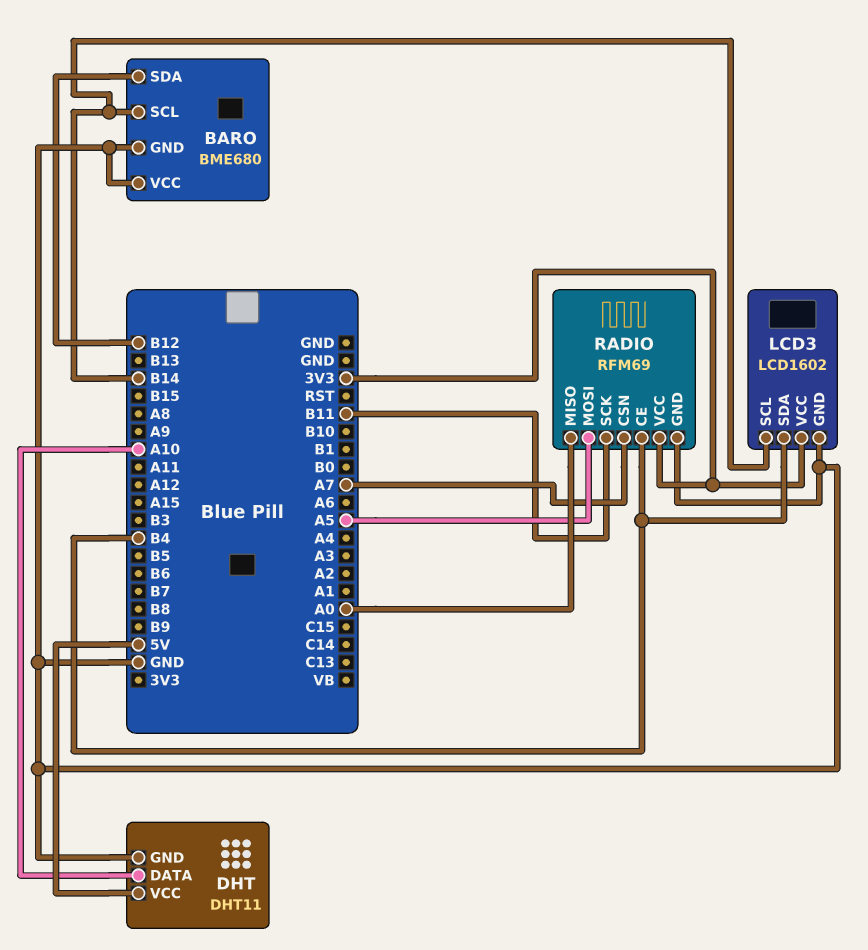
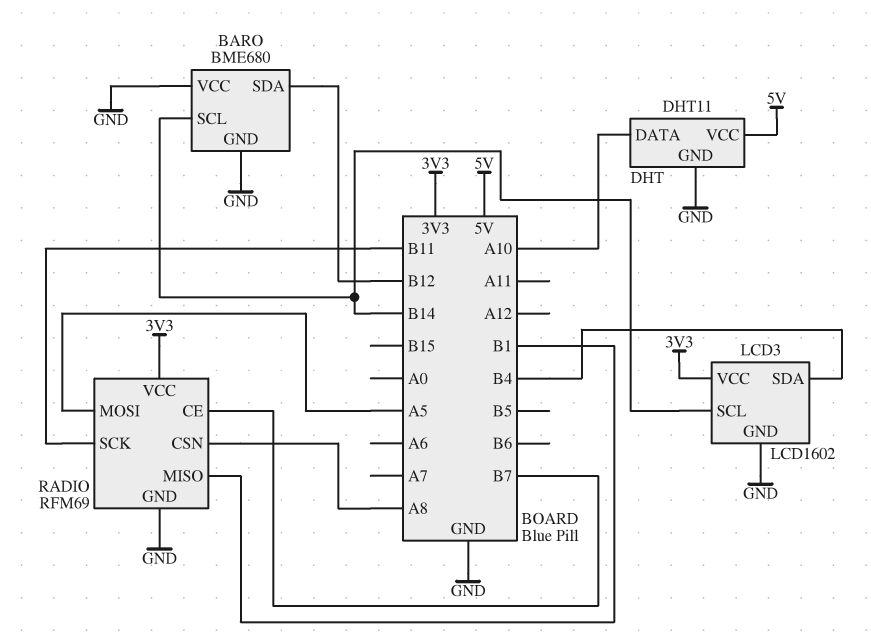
RADIO pin CE: B4 -> B7
RADIO pin CSN: A7 -> A8
RADIO pin MISO: A0 -> B1

